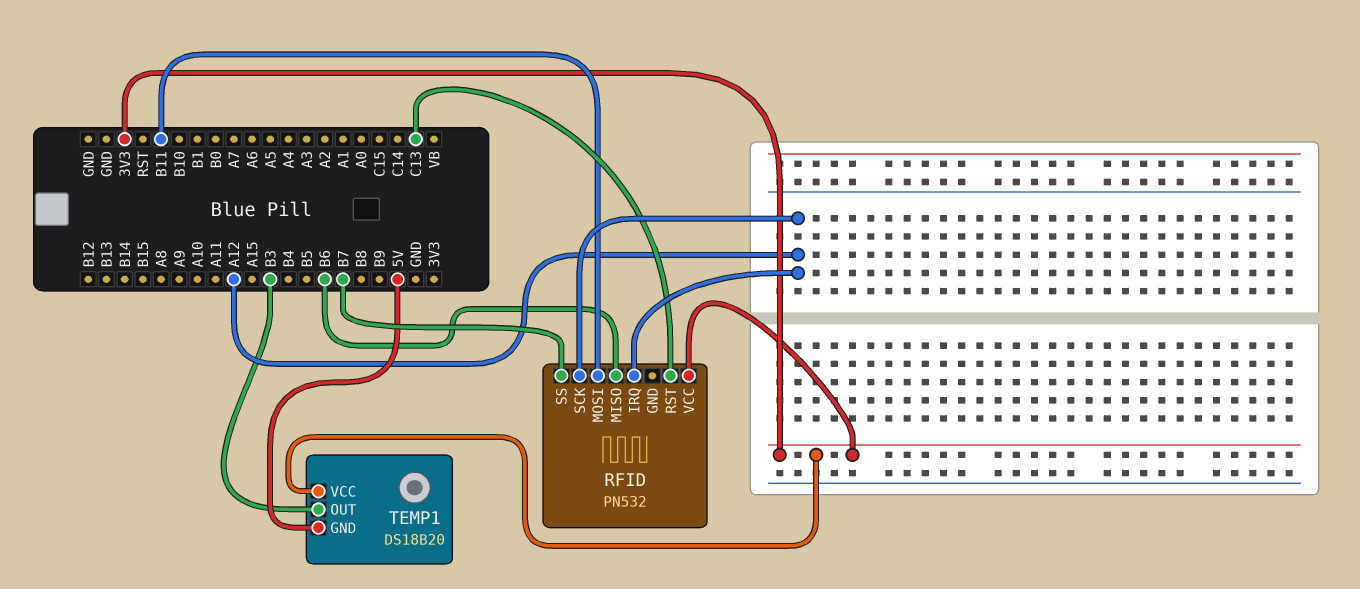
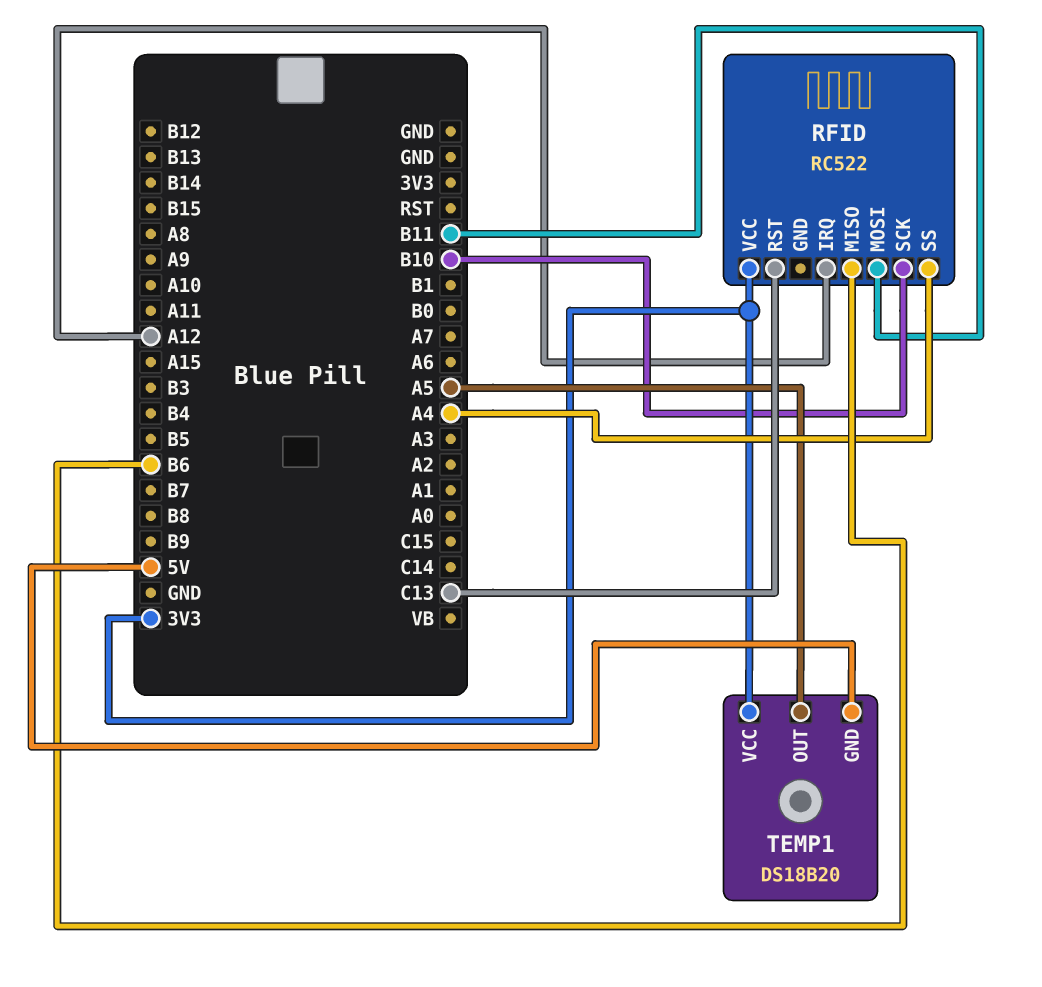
RFID: PN532 -> RC522
RFID pin SCK: A12 -> B10
RFID pin SS: B7 -> A4
TEMP1 pin OUT: B3 -> A5

